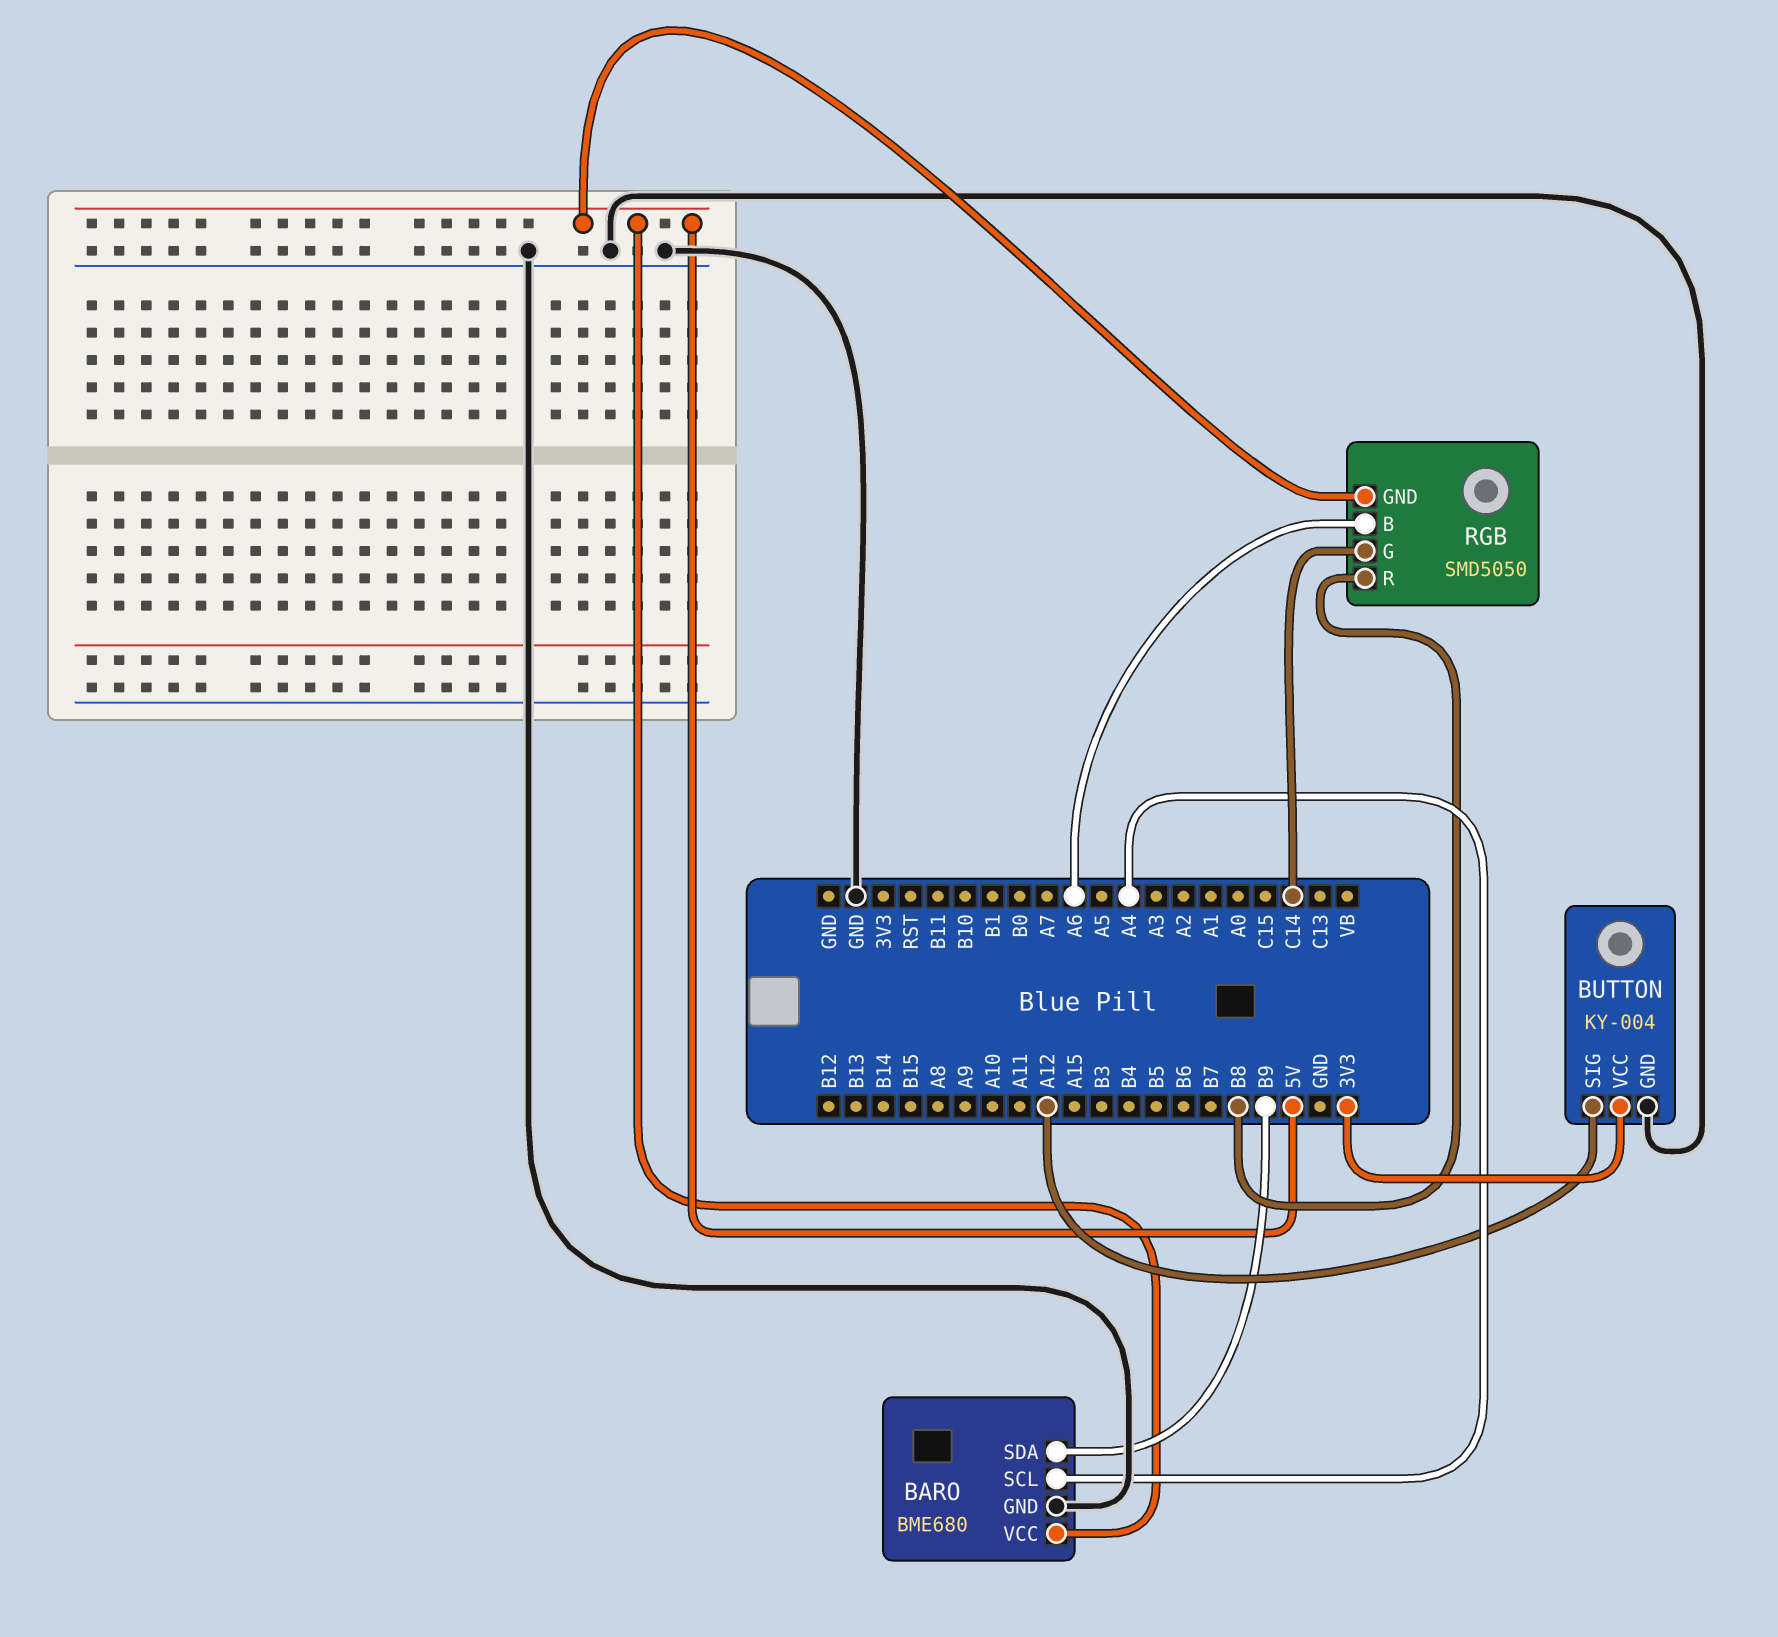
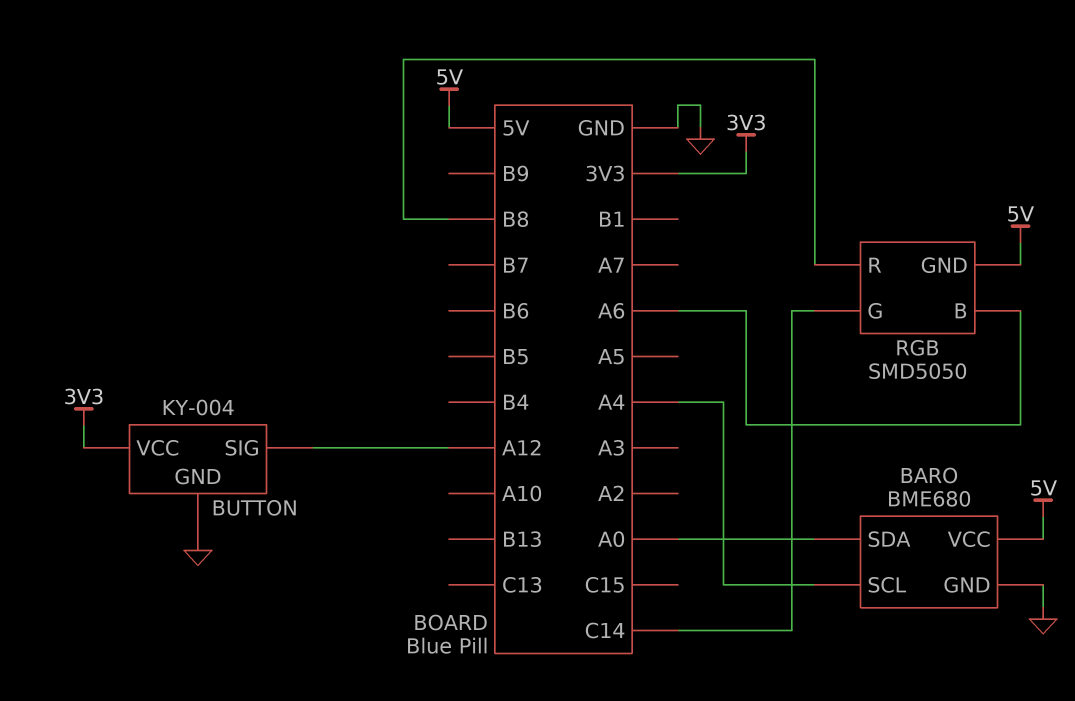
BARO pin SDA: B9 -> A0

